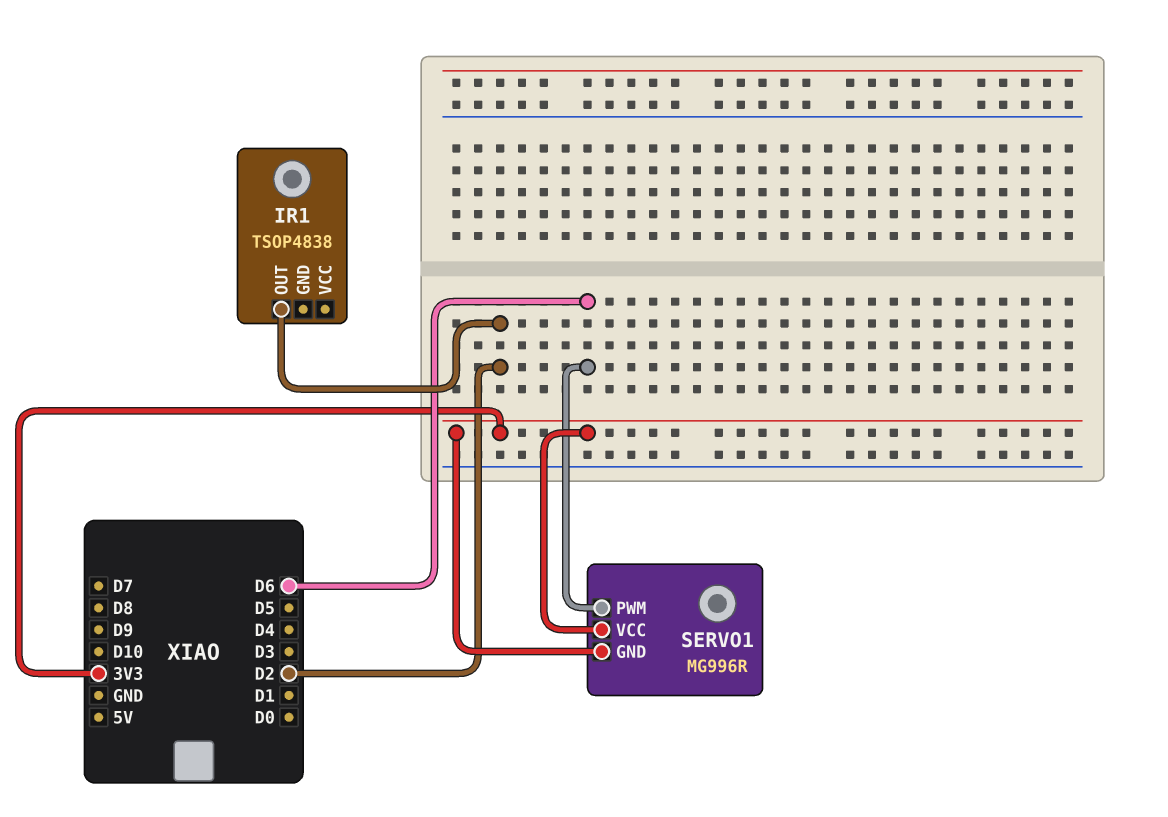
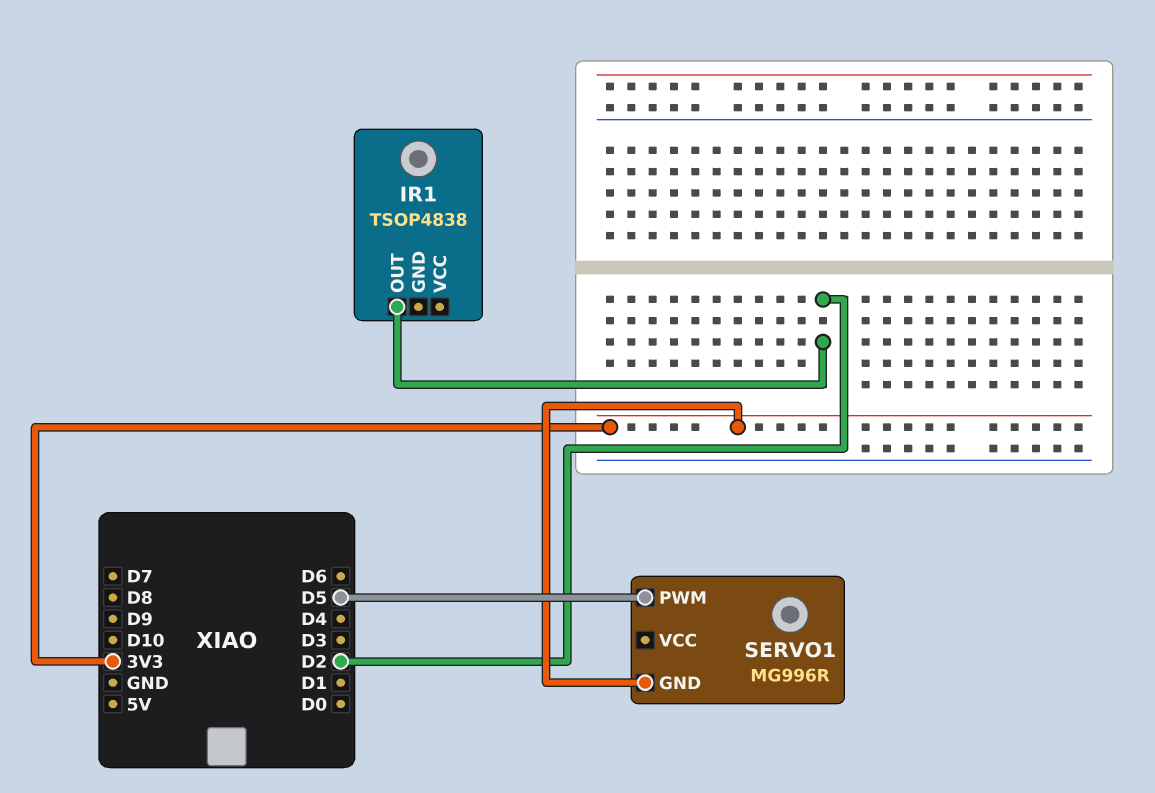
SERVO1 pin PWM: D6 -> D5
SERVO1 pin VCC: 3V3 -> none

